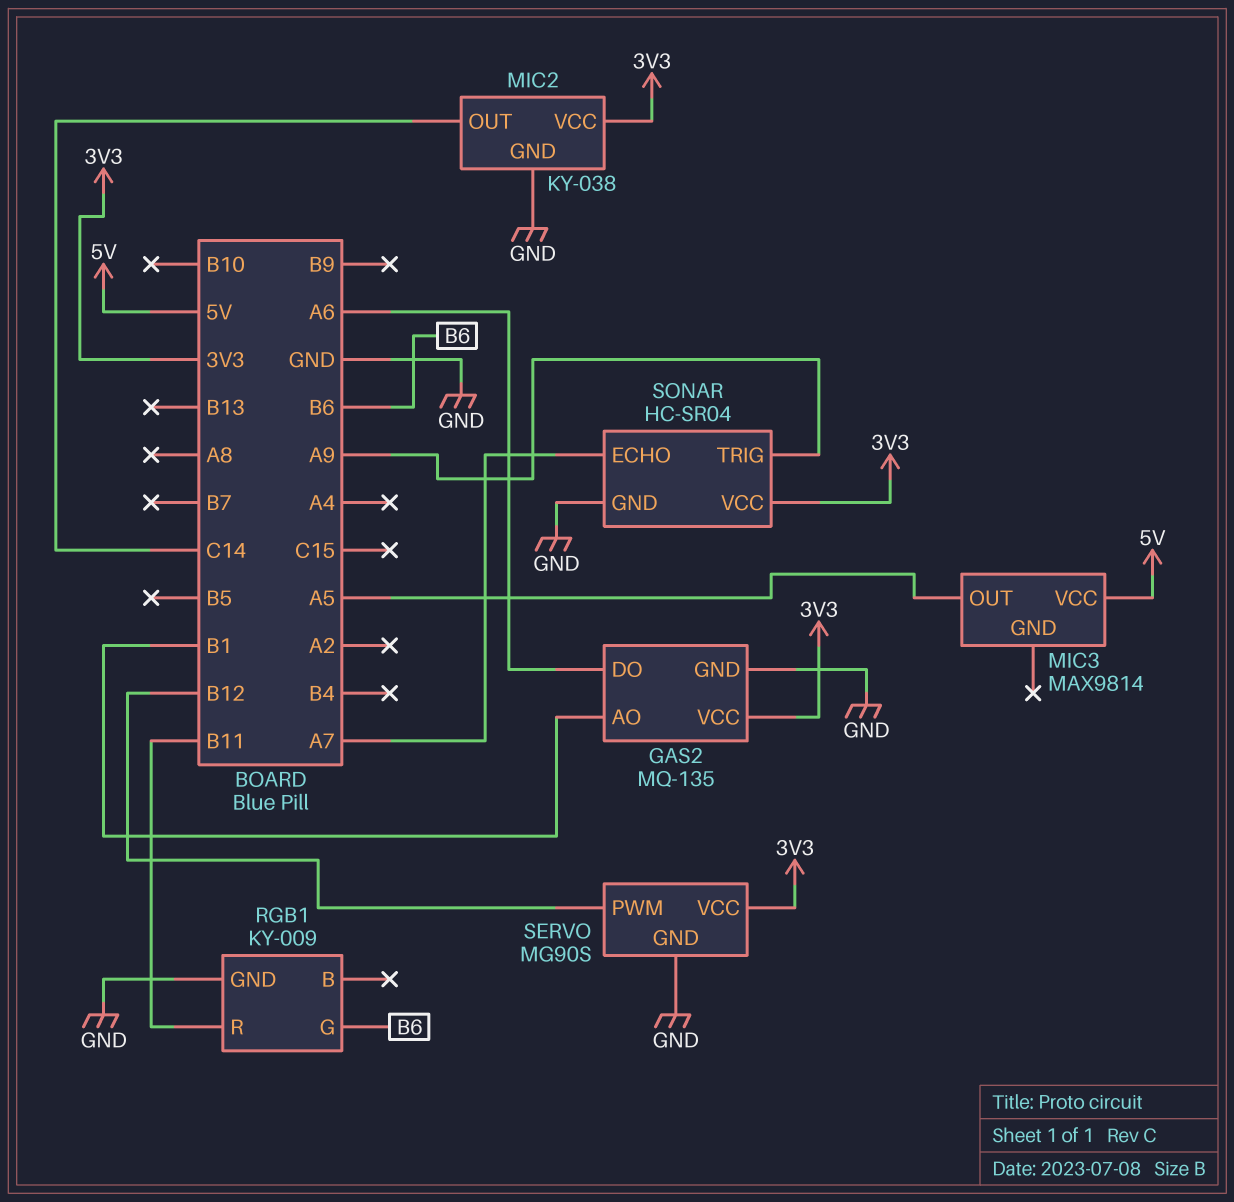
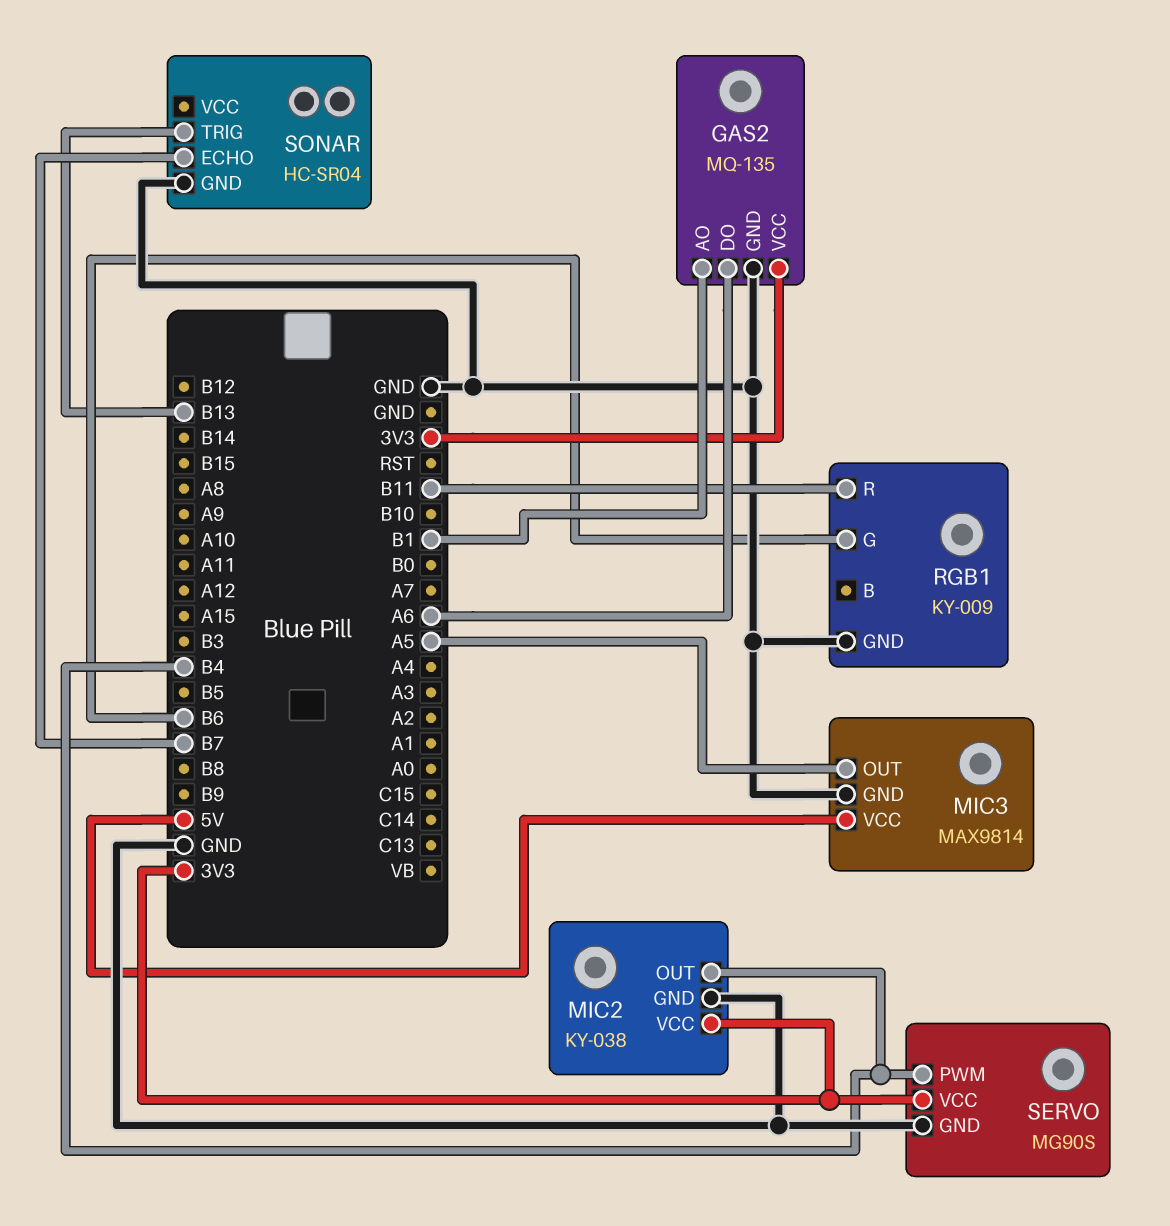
MIC2 pin OUT: C14 -> B4
MIC3 pin GND: none -> GND
SERVO pin PWM: B12 -> B4
SONAR pin ECHO: A7 -> B7
SONAR pin TRIG: A9 -> B13
SONAR pin VCC: 3V3 -> none

